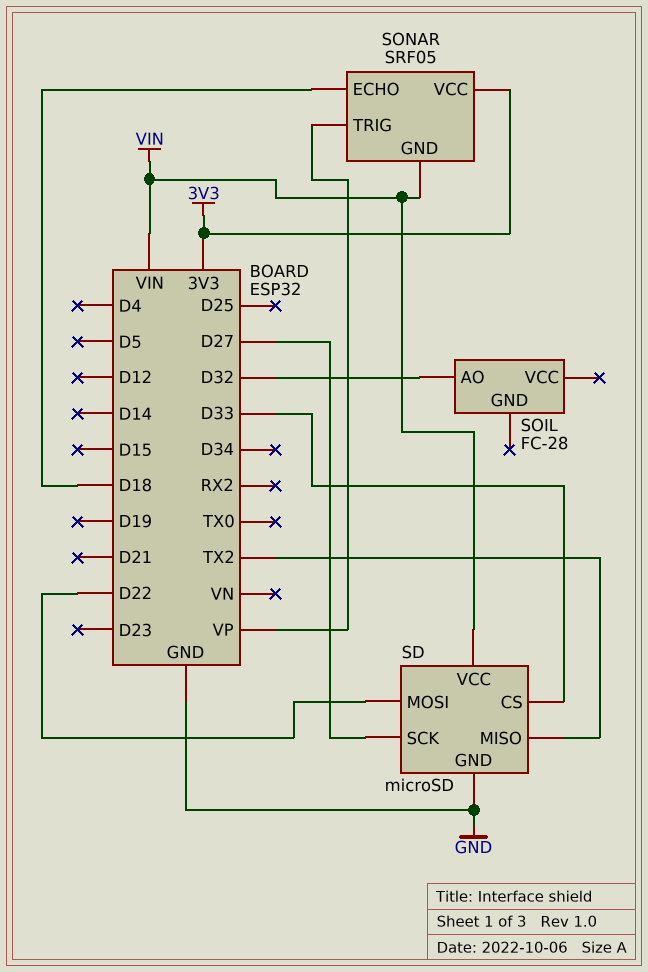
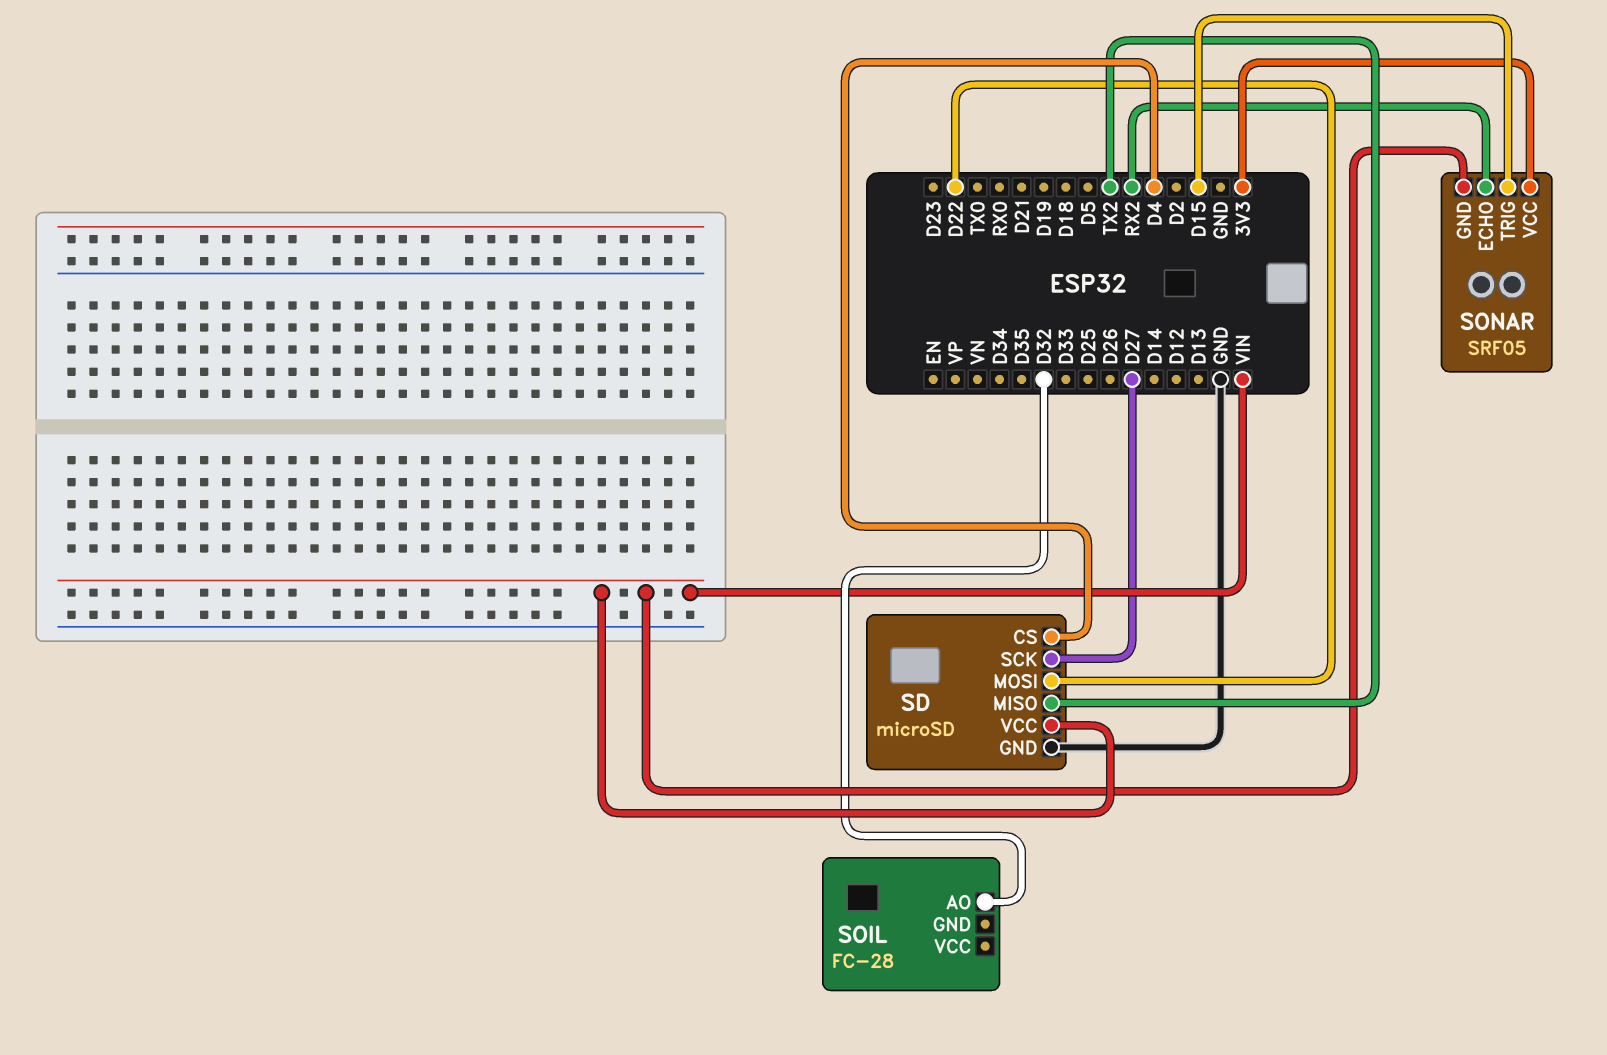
SD pin CS: D33 -> D4
SONAR pin ECHO: D18 -> RX2
SONAR pin TRIG: VP -> D15

